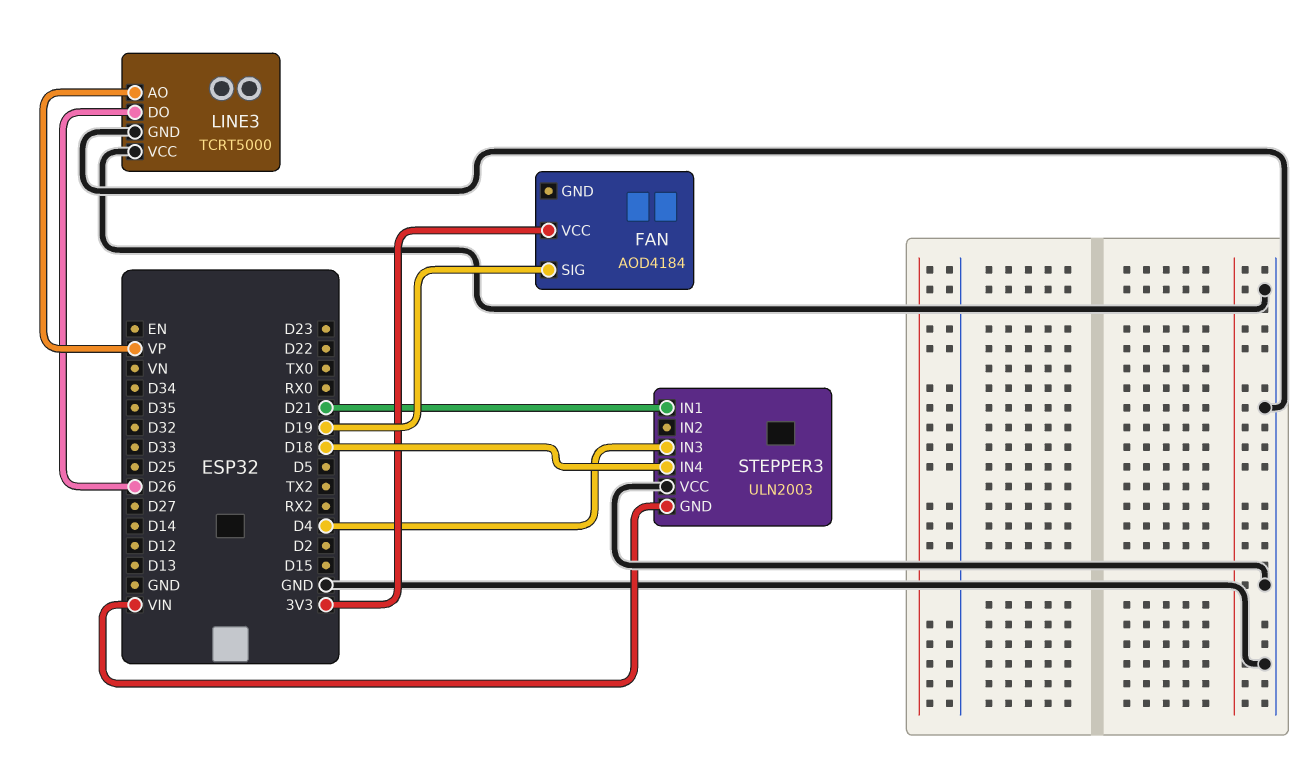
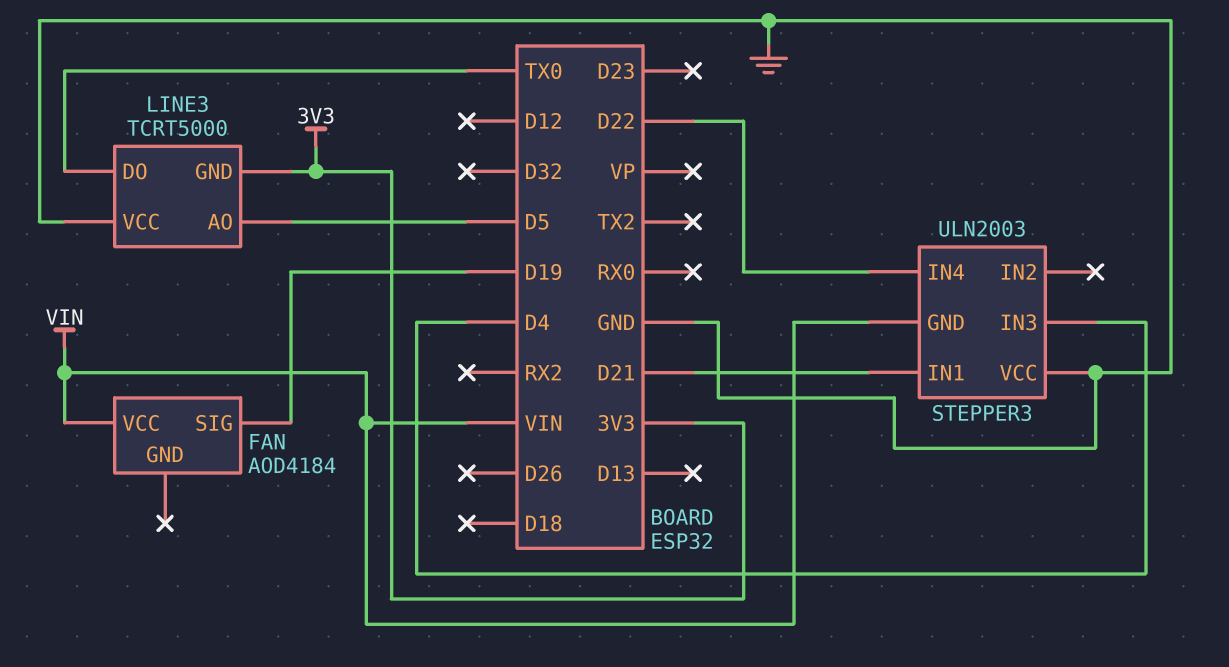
FAN pin VCC: 3V3 -> VIN
LINE3 pin AO: VP -> D5
LINE3 pin DO: D26 -> TX0
LINE3 pin GND: GND -> 3V3
STEPPER3 pin IN4: D18 -> D22

